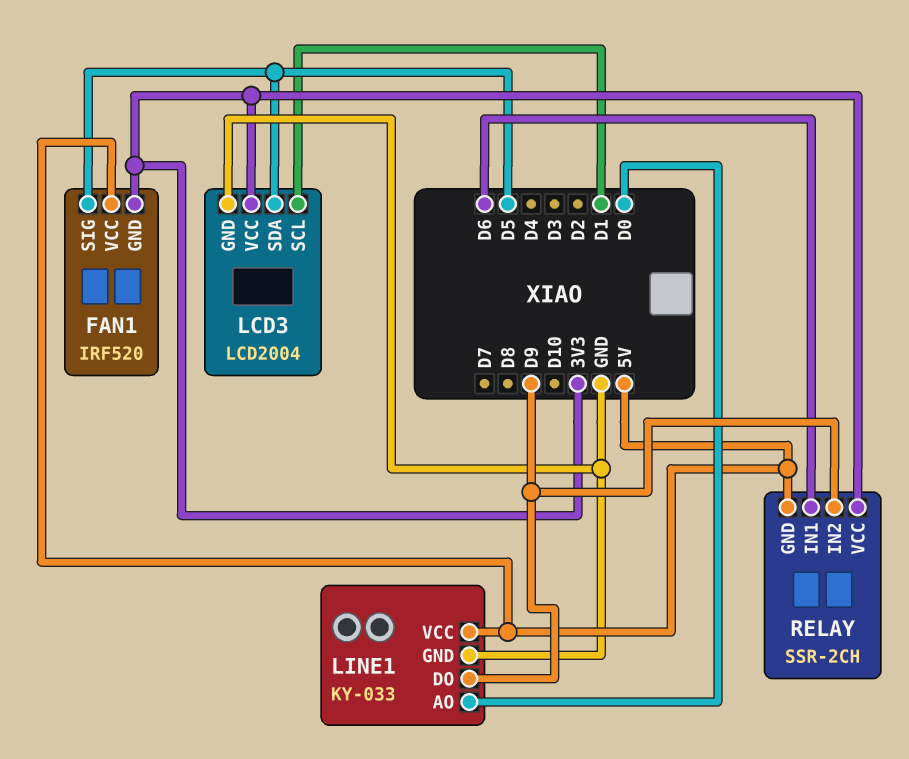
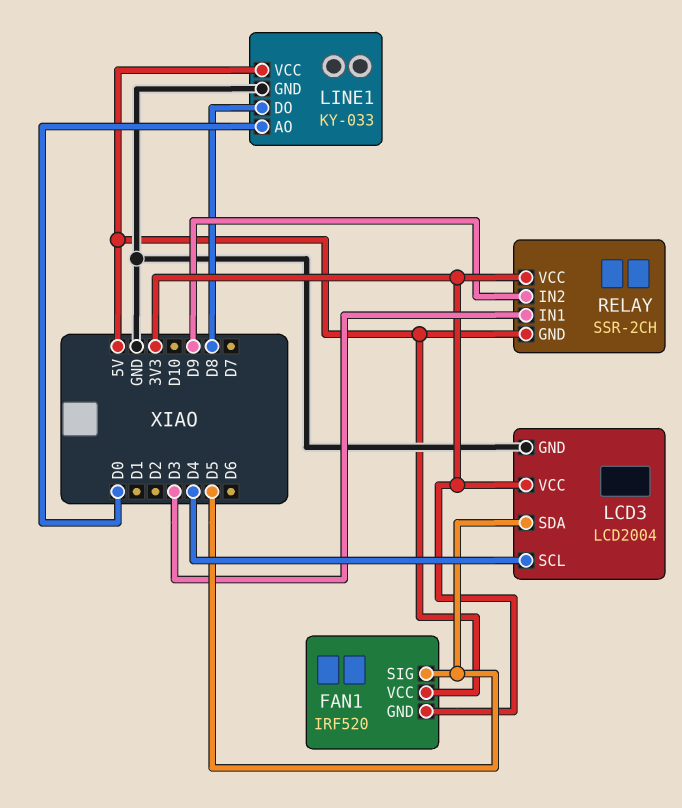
LCD3 pin SCL: D1 -> D4
LINE1 pin DO: D9 -> D8
RELAY pin IN1: D6 -> D3

